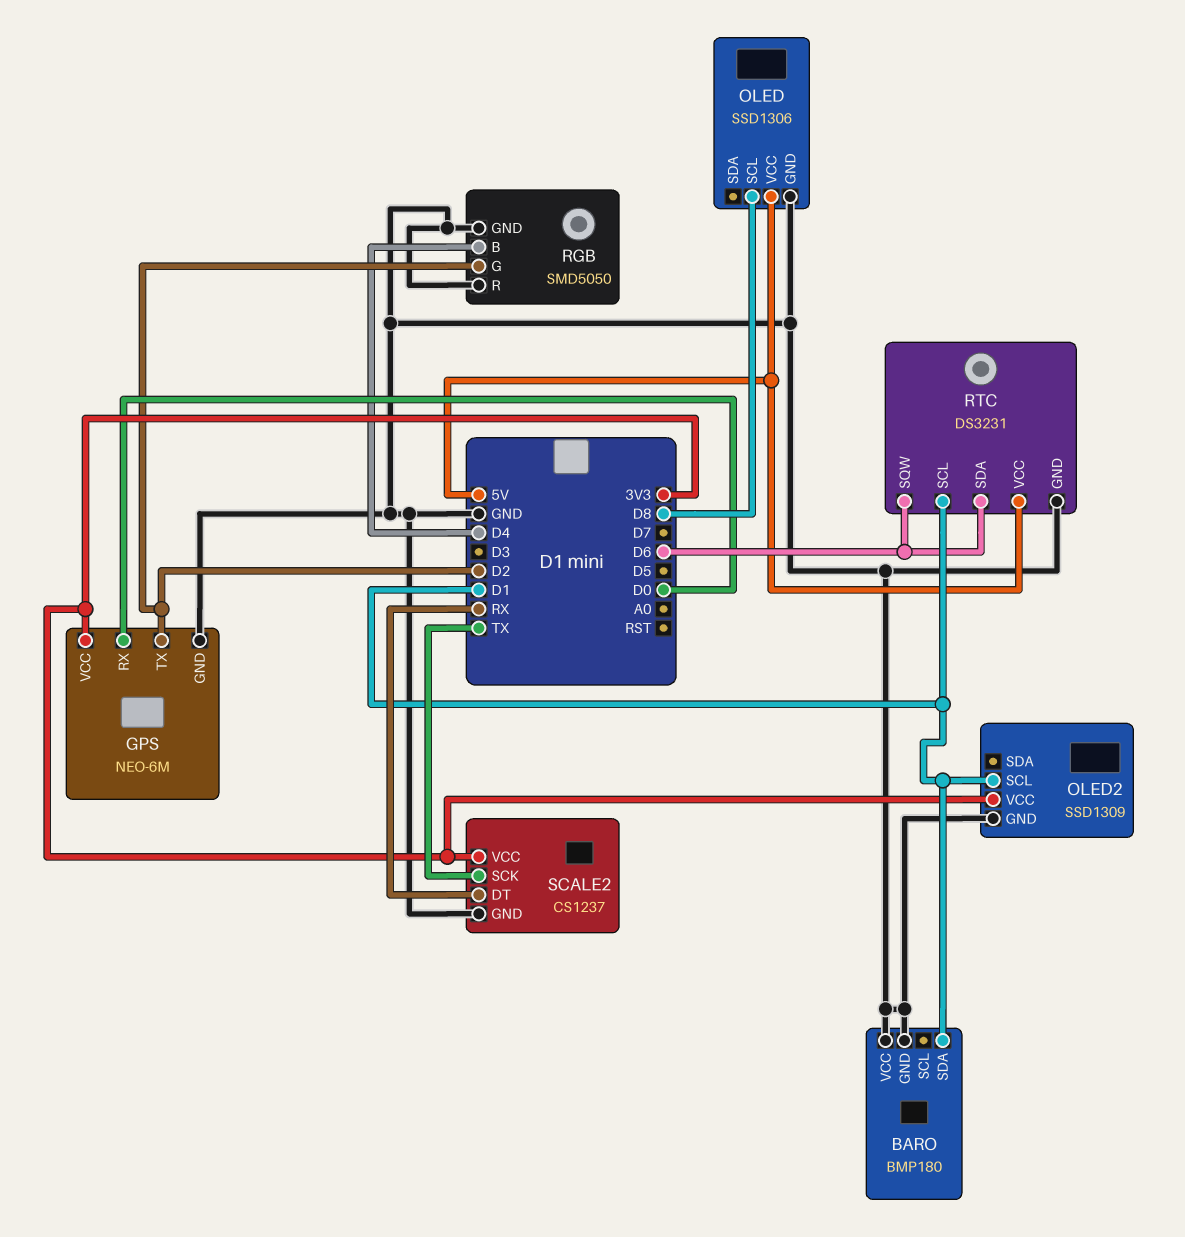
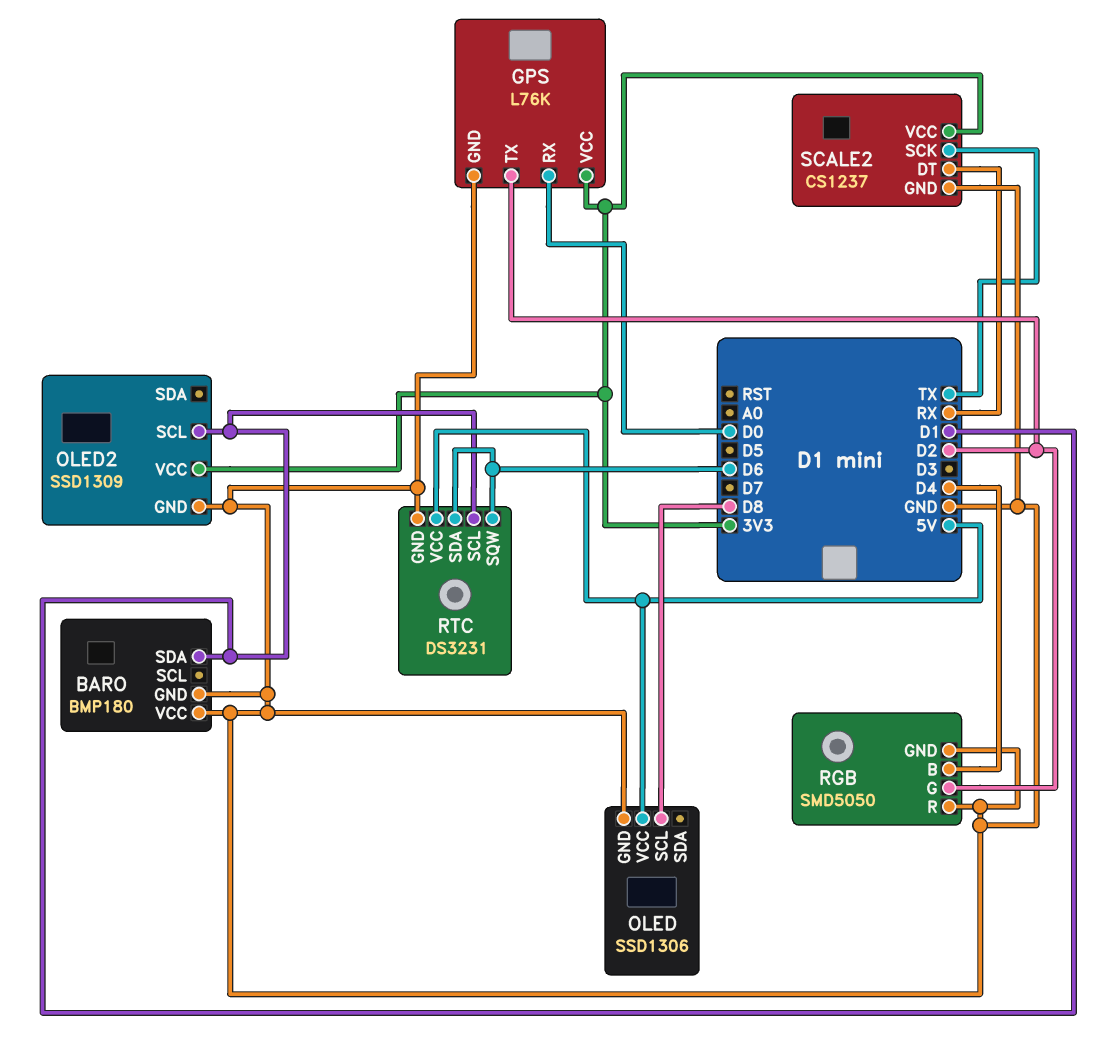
GPS: NEO-6M -> L76K

